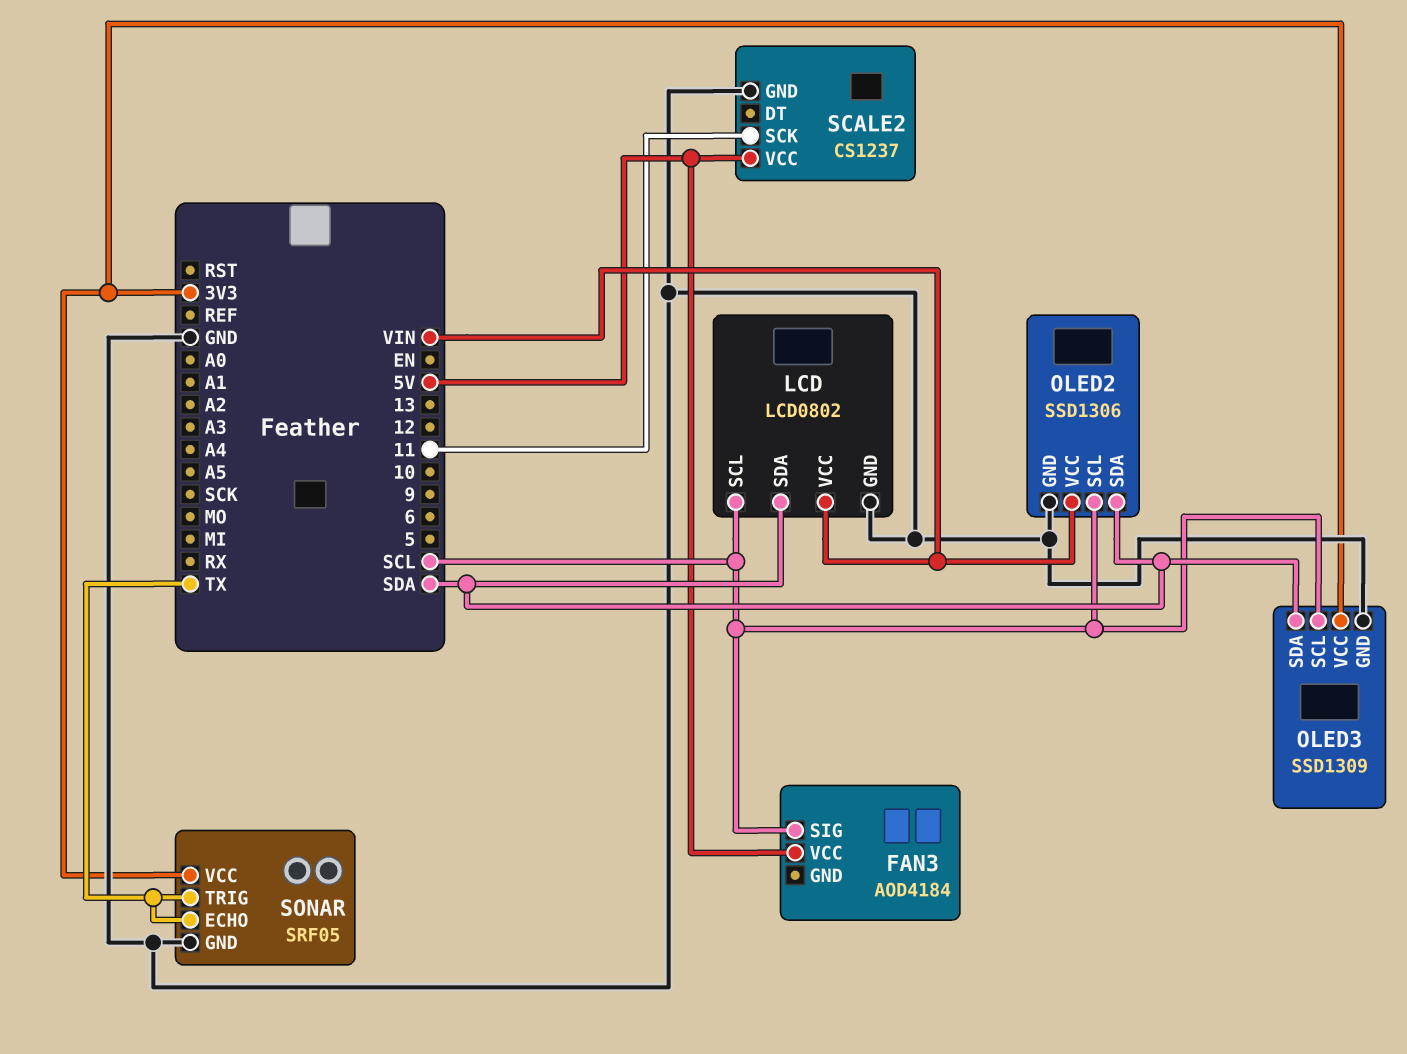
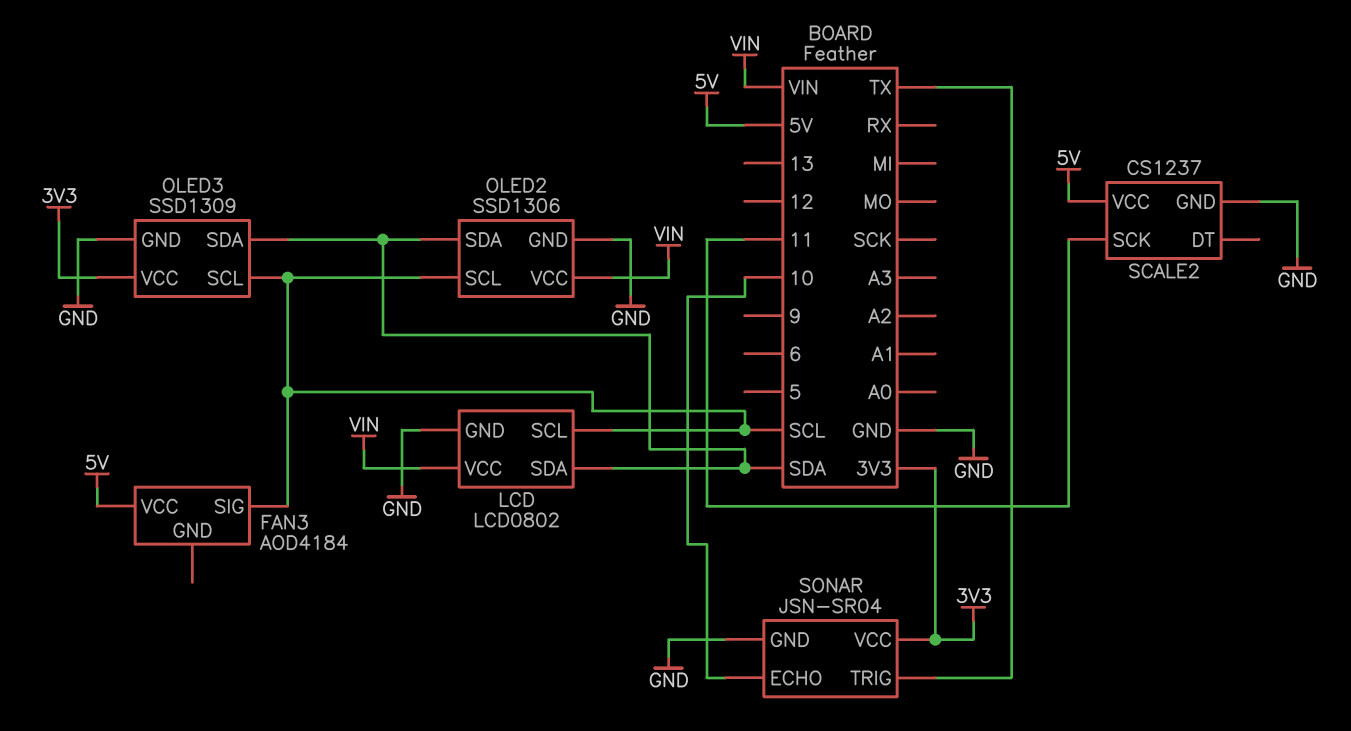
SONAR: SRF05 -> JSN-SR04
SONAR pin ECHO: TX -> 10

